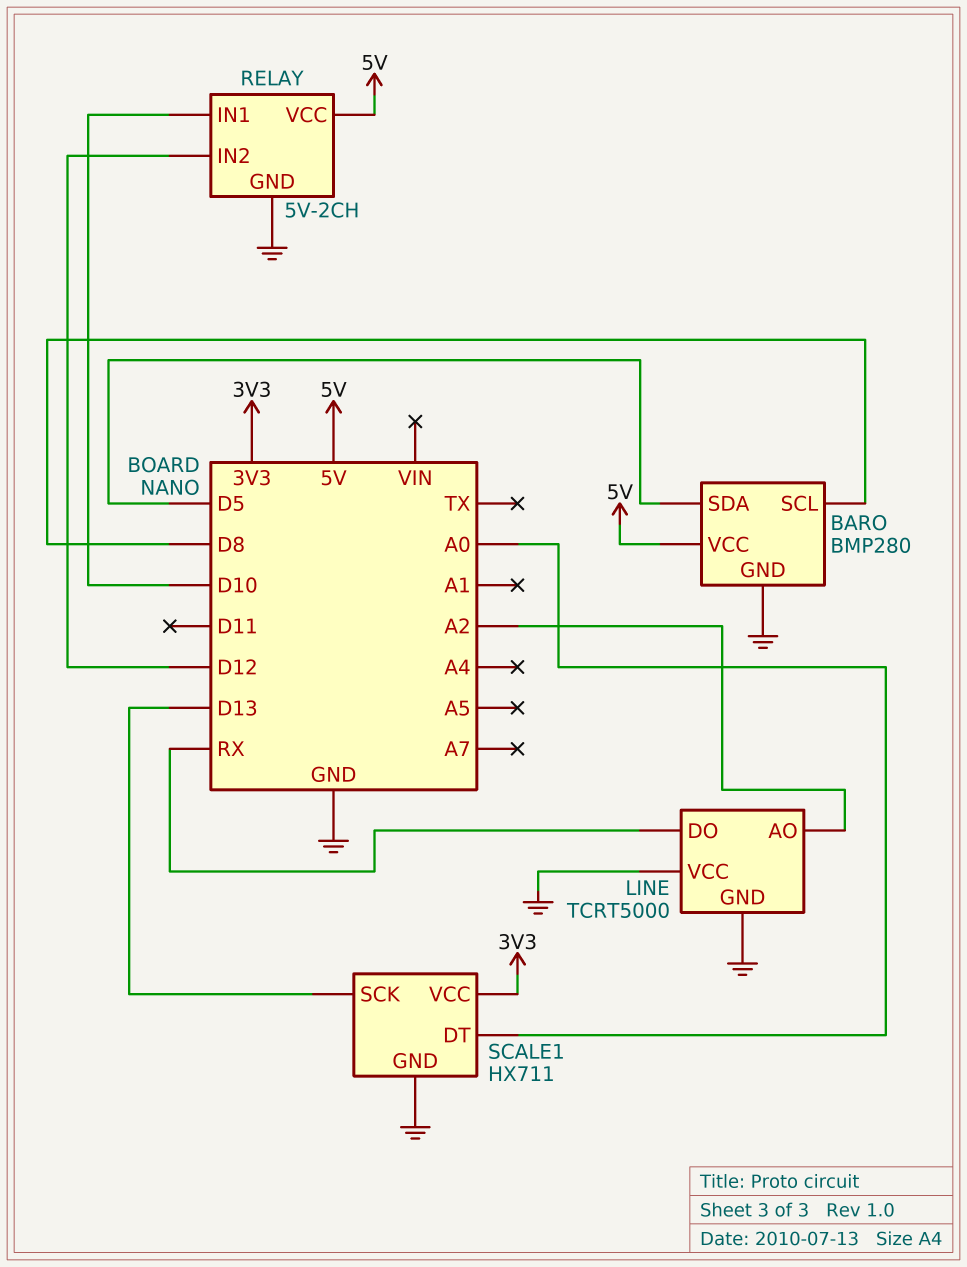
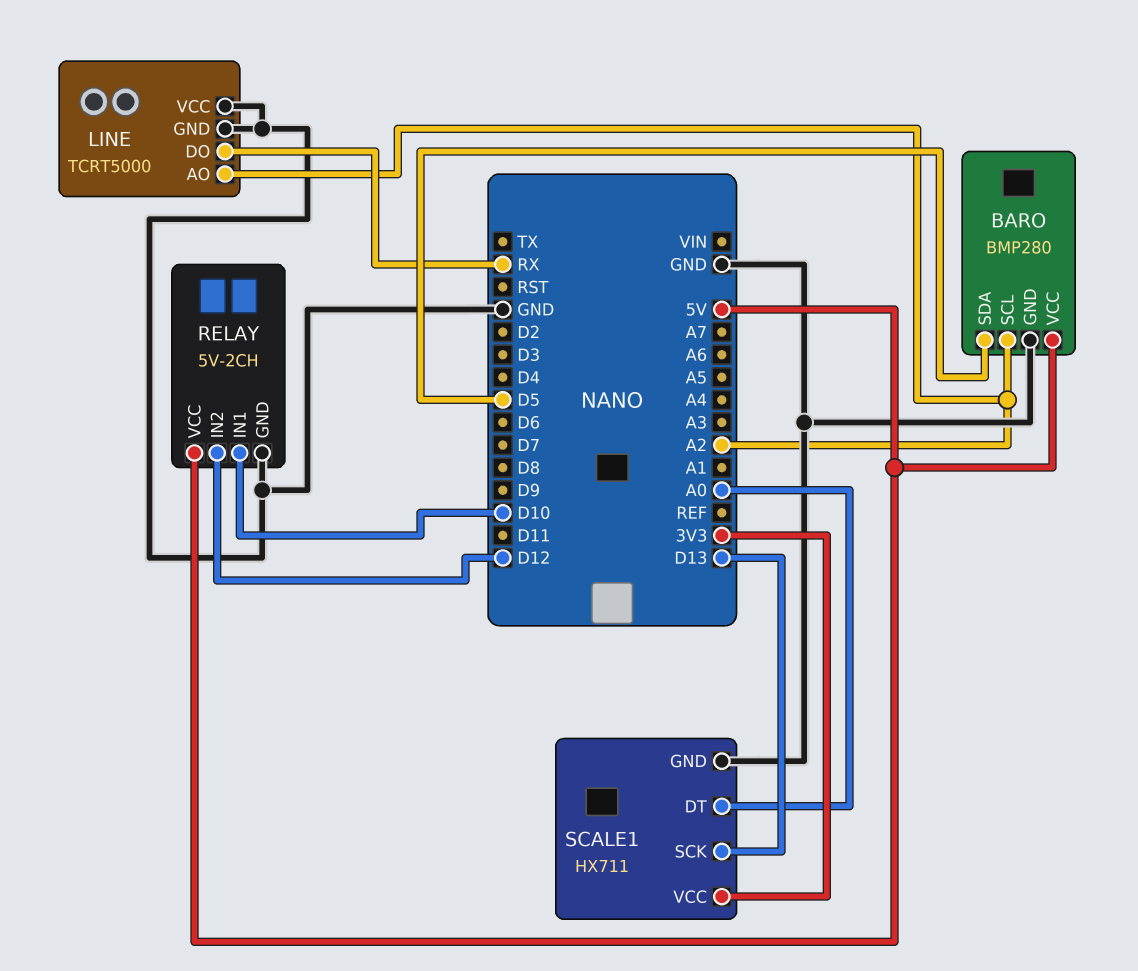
BARO pin SCL: D8 -> A2

